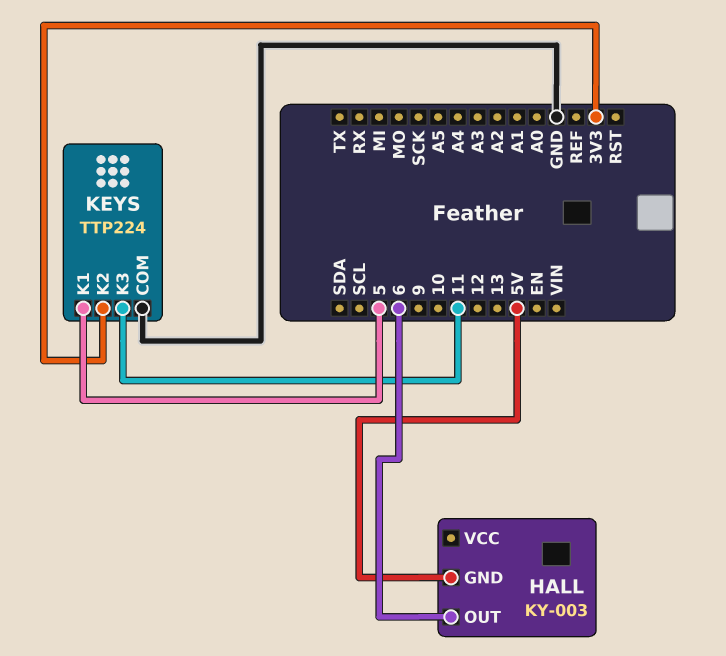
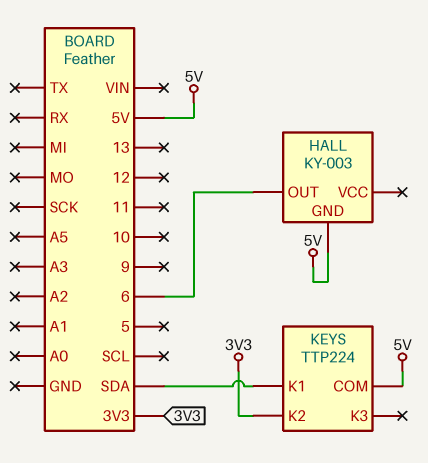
KEYS pin COM: GND -> 5V
KEYS pin K1: 5 -> SDA
KEYS pin K3: 11 -> none

